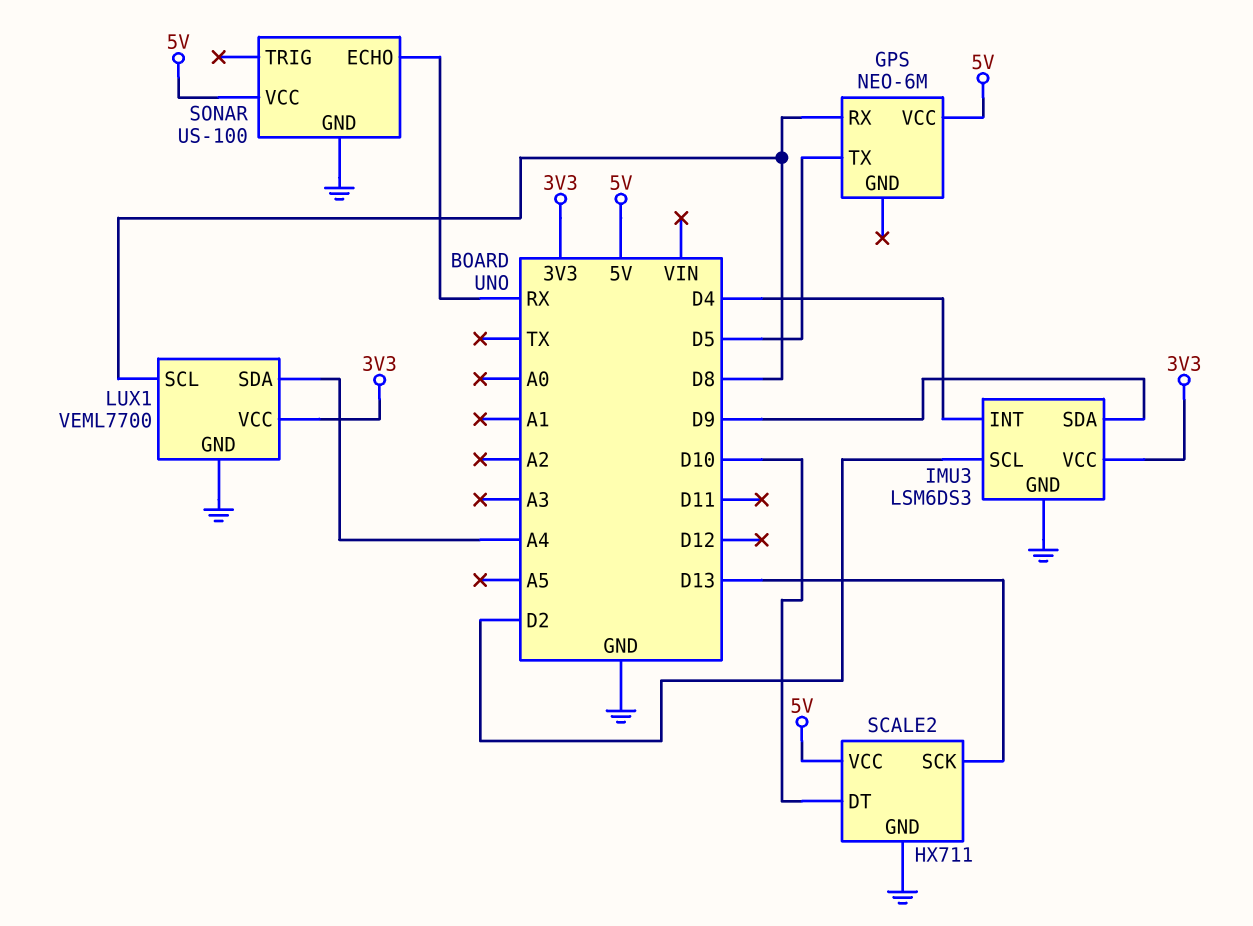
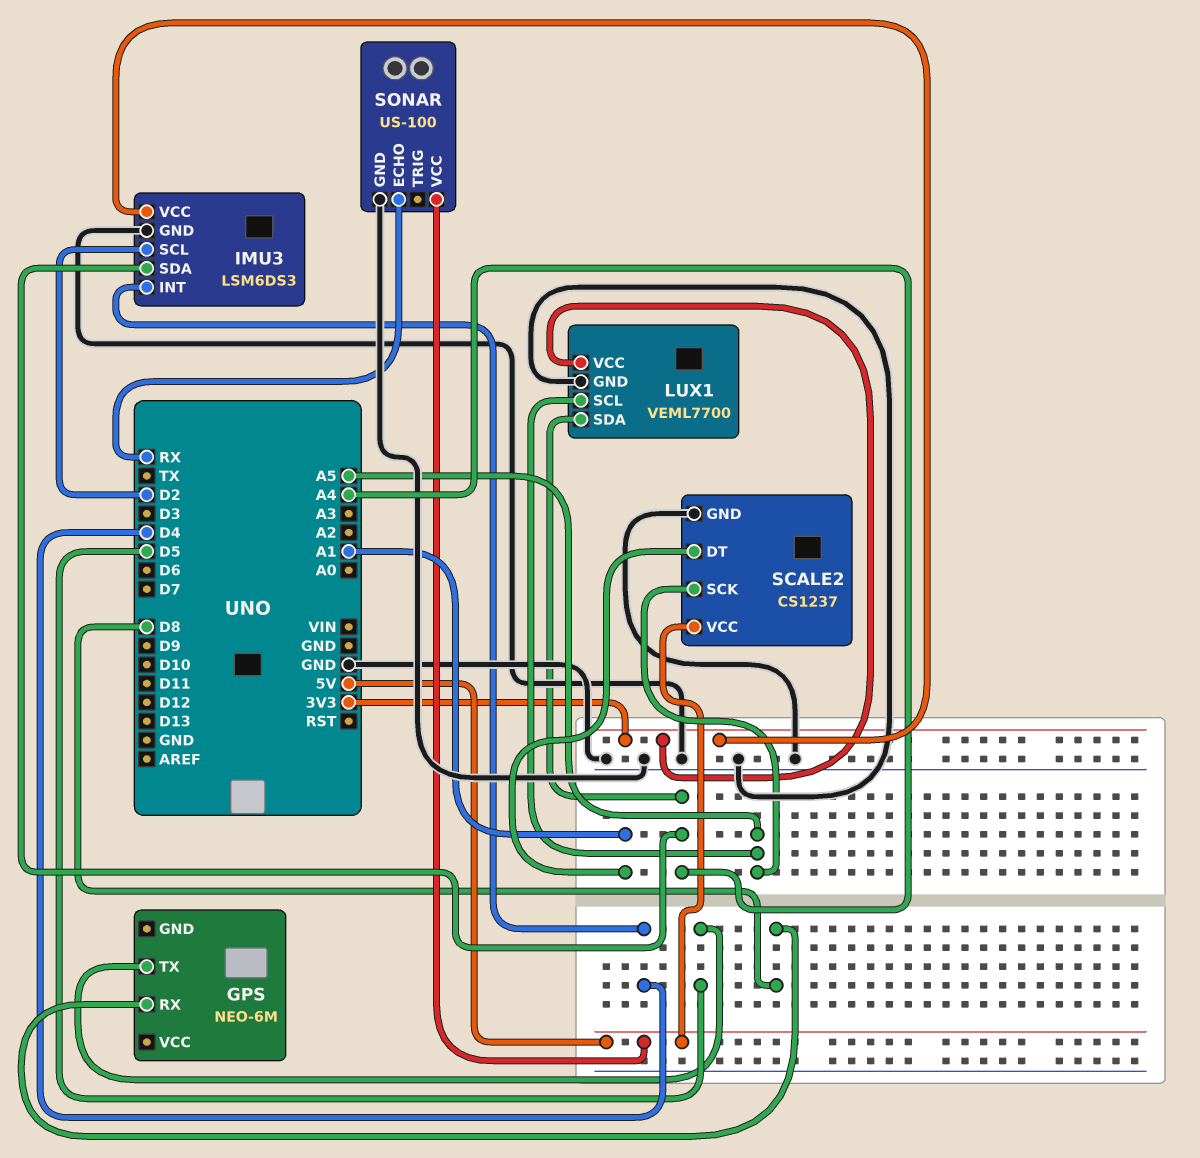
GPS pin VCC: 5V -> none
IMU3 pin SDA: D9 -> A4
LUX1 pin SCL: D8 -> A5
SCALE2: HX711 -> CS1237
SCALE2 pin DT: D10 -> A1
SCALE2 pin SCK: D13 -> A5

